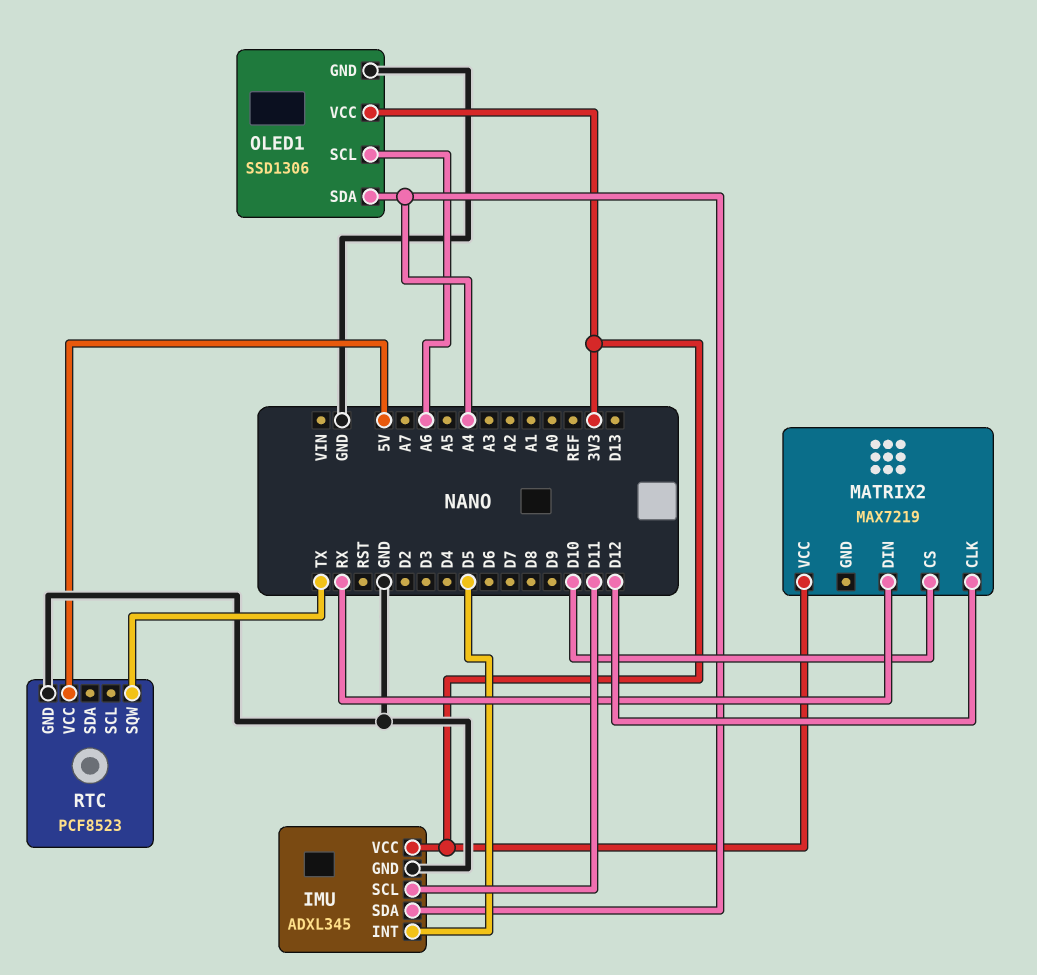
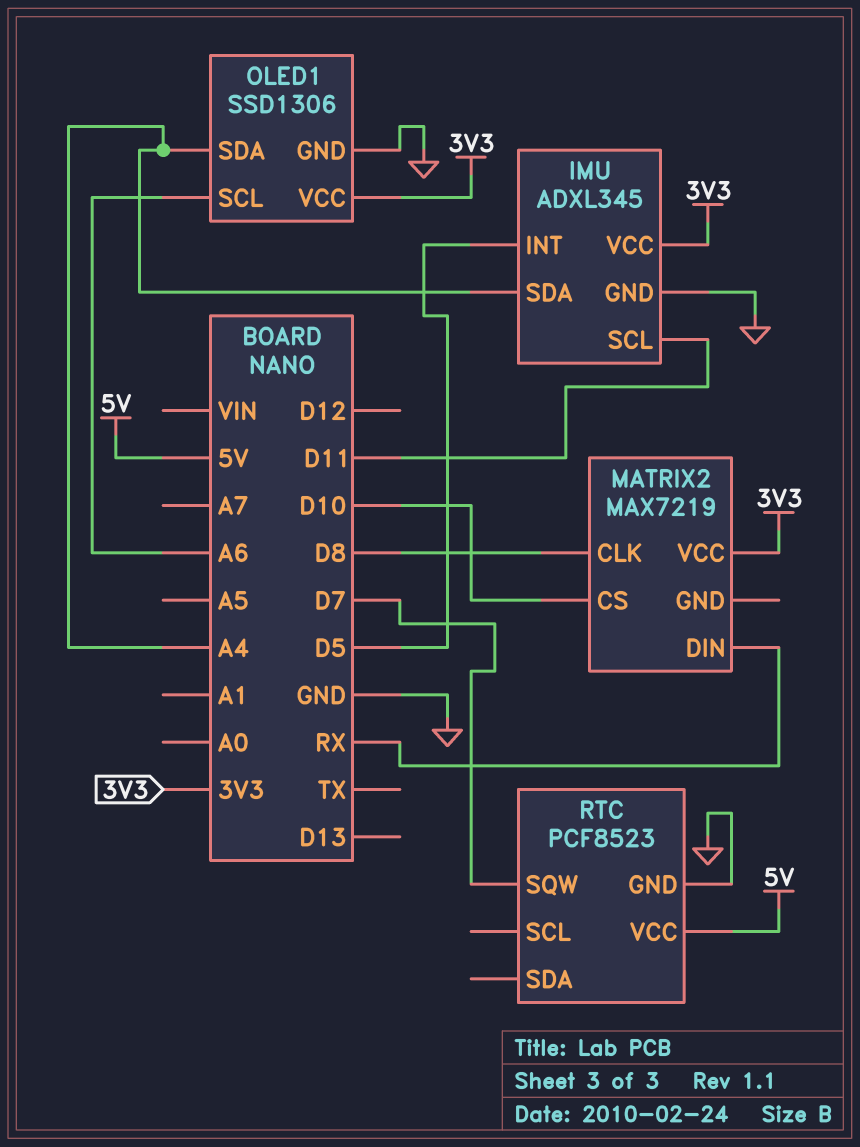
MATRIX2 pin CLK: D12 -> D8
RTC pin SQW: TX -> D7

